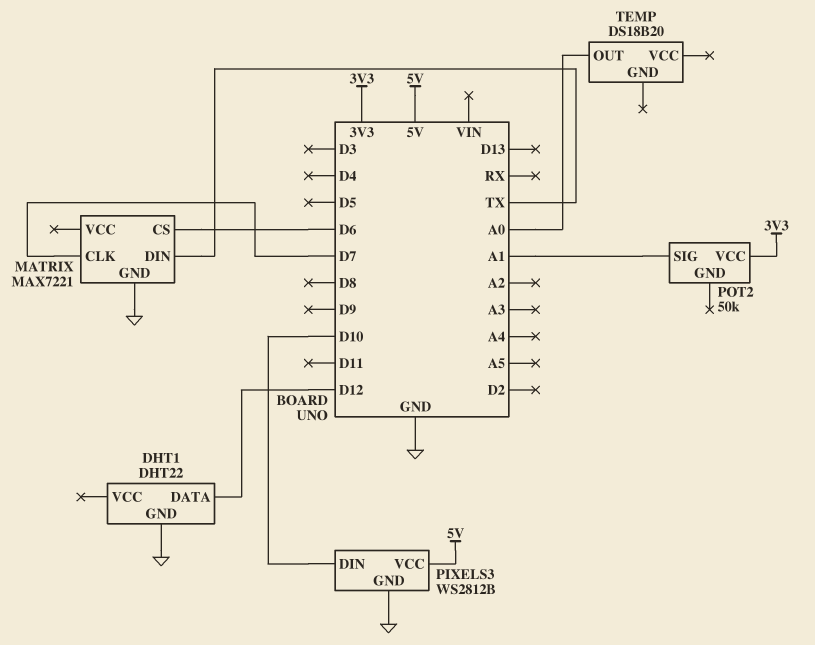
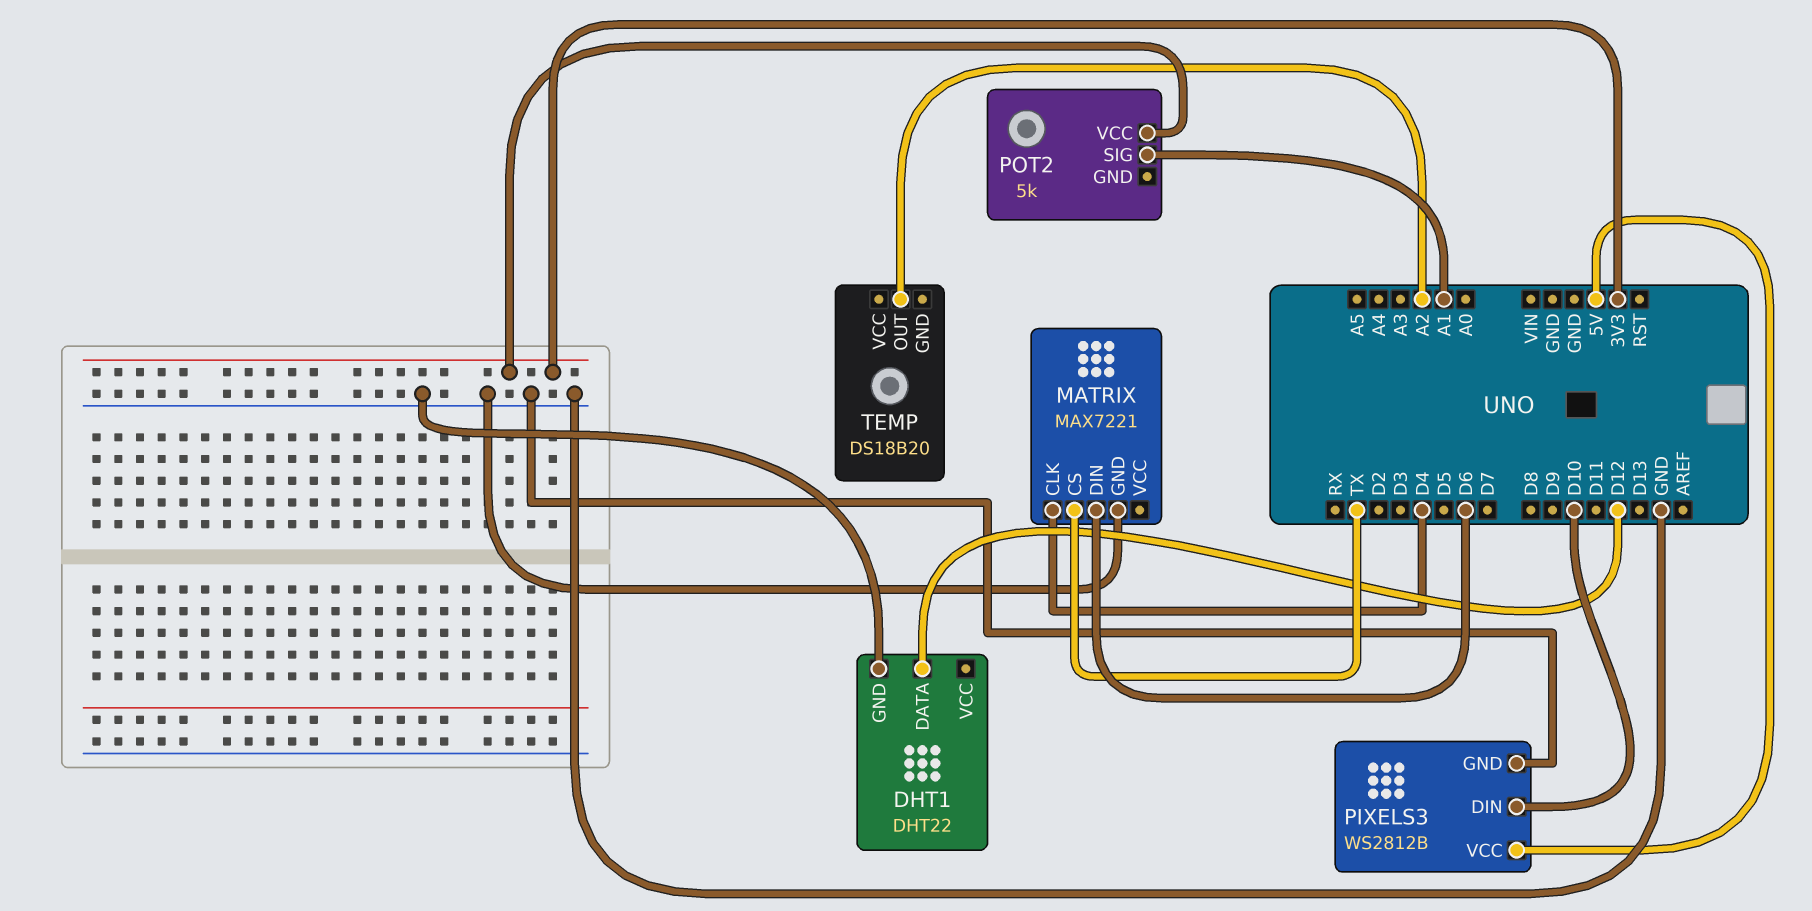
MATRIX pin CLK: D7 -> D4
MATRIX pin CS: D6 -> TX
MATRIX pin DIN: TX -> D6
POT2: 50k -> 5k
TEMP pin OUT: A0 -> A2

